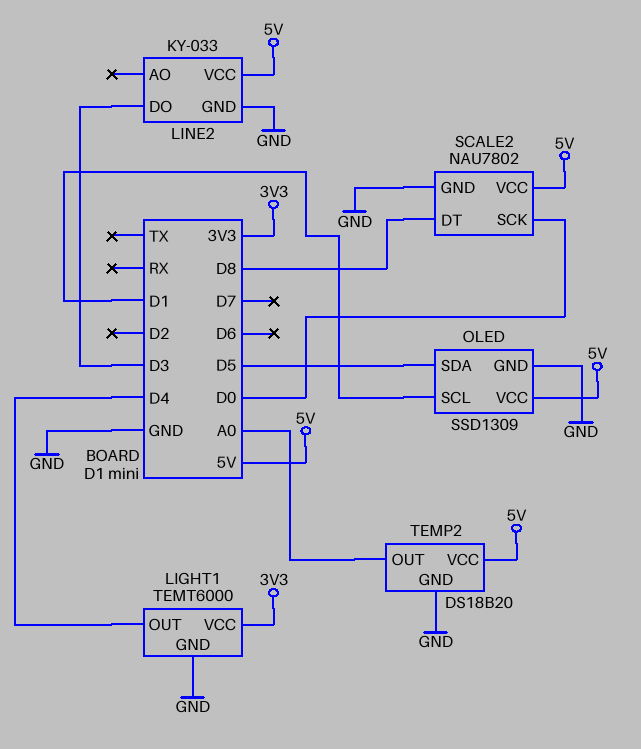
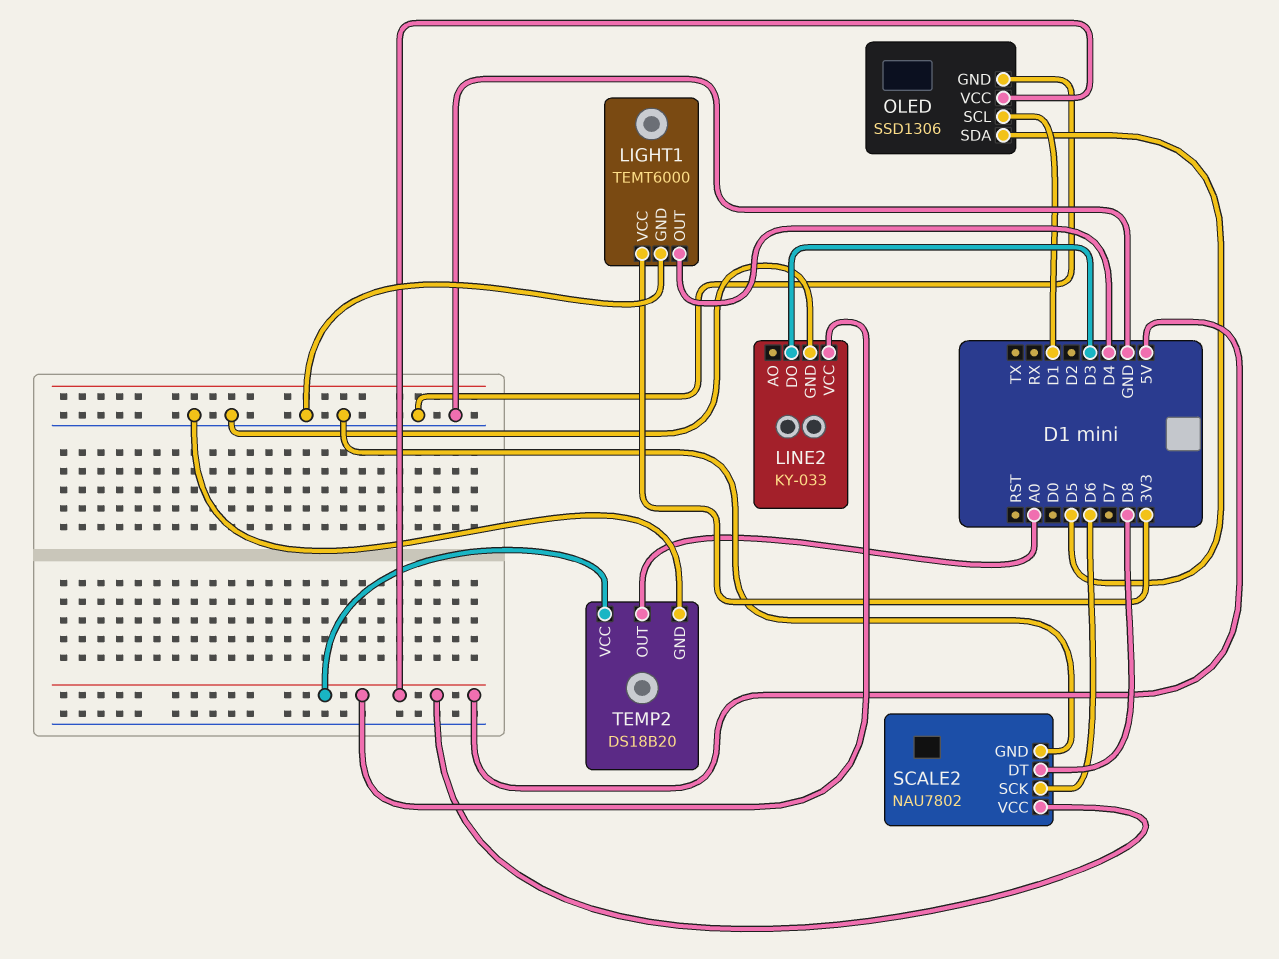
OLED: SSD1309 -> SSD1306
SCALE2 pin SCK: D0 -> D6

